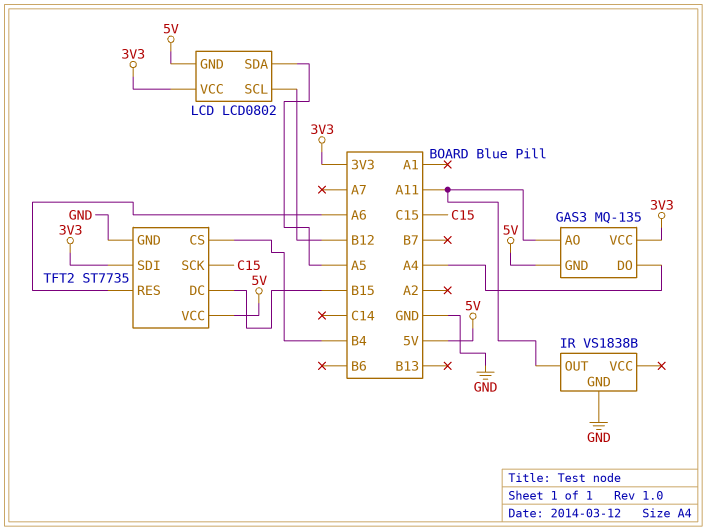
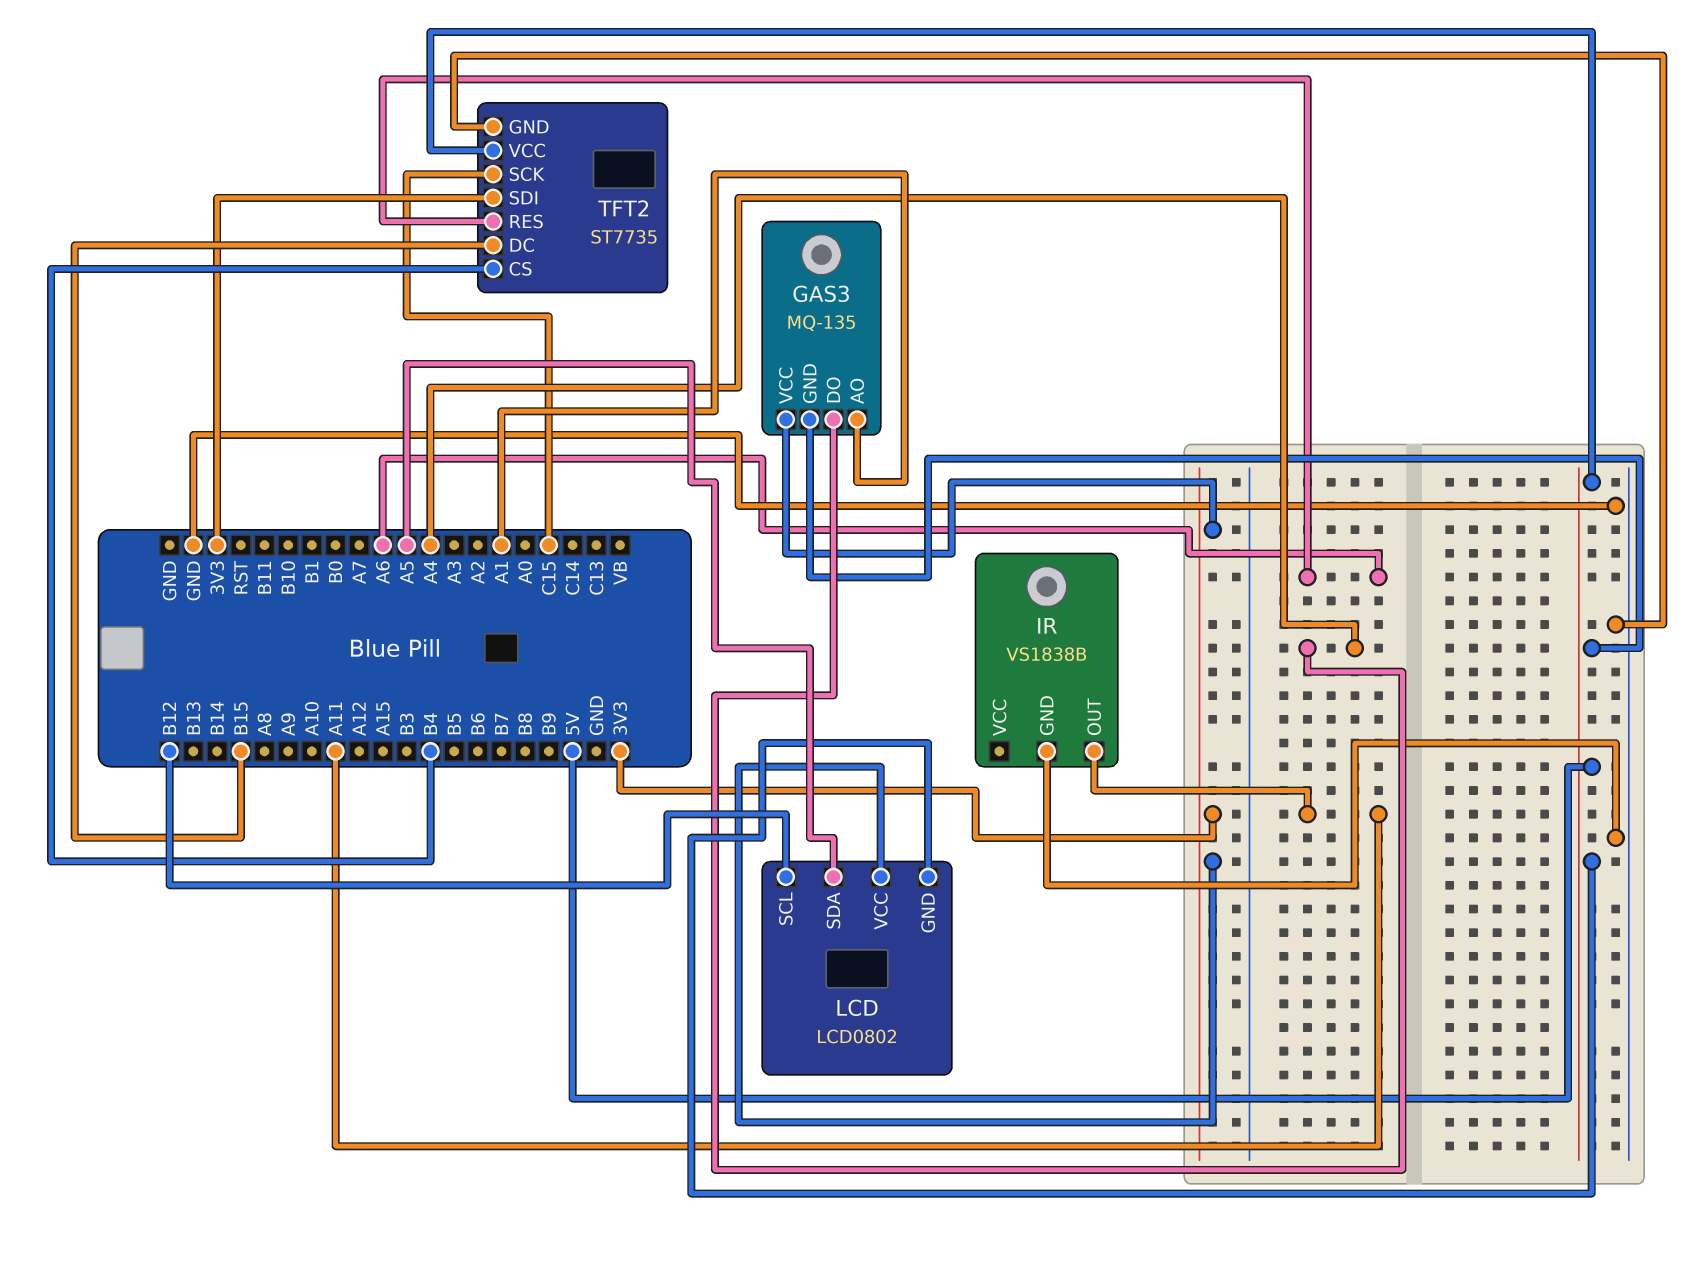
GAS3 pin AO: A11 -> A1

